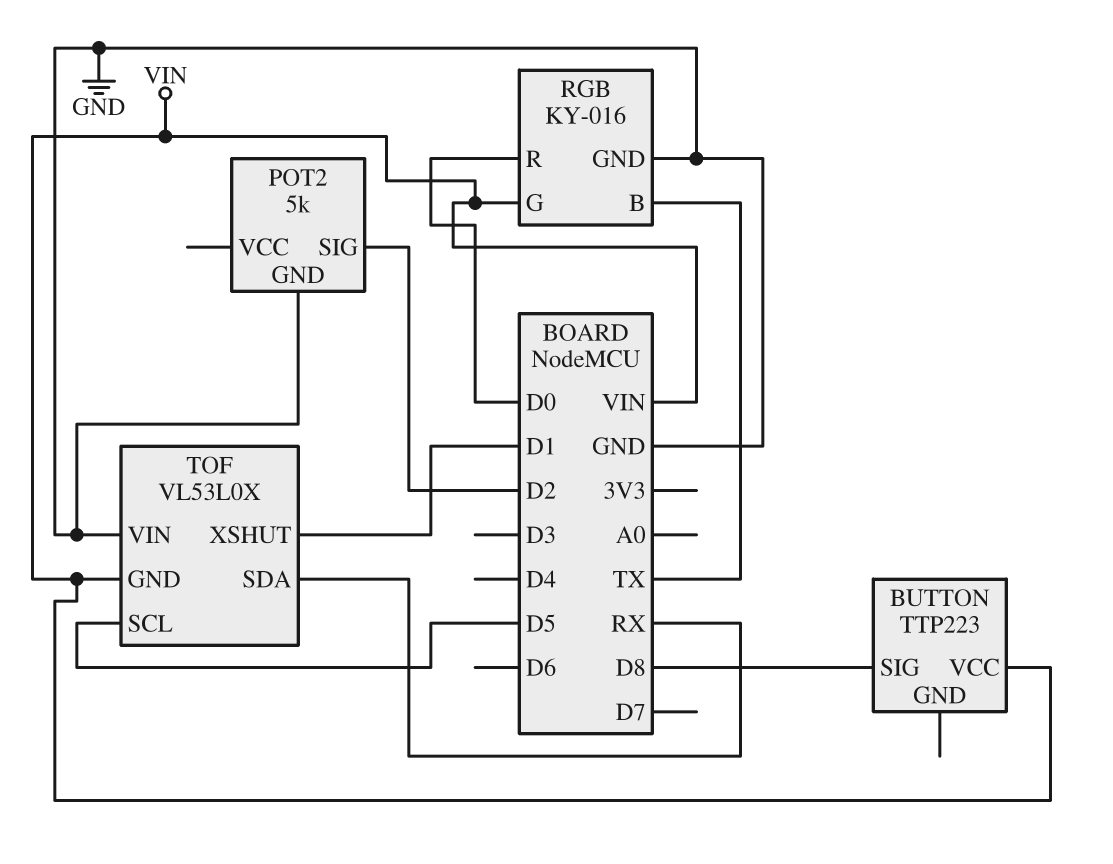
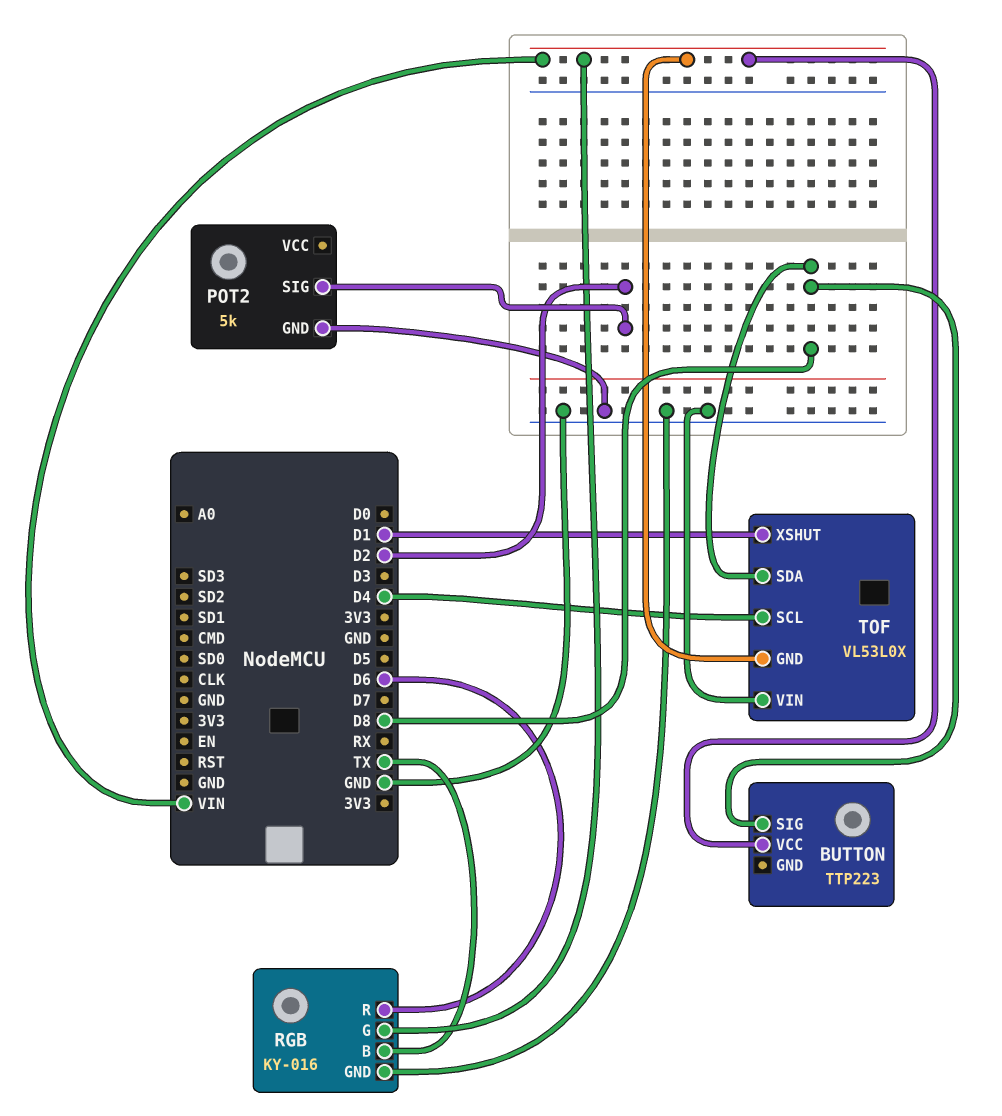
RGB pin R: D0 -> D6
TOF pin SCL: D5 -> D4
TOF pin SDA: RX -> D8

